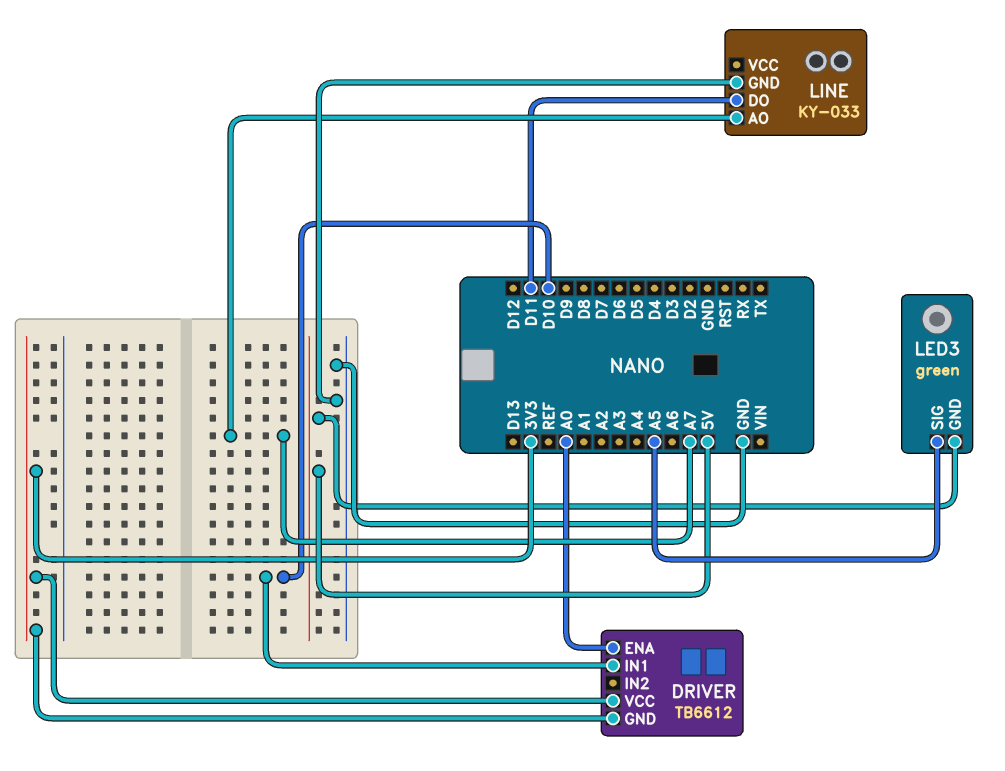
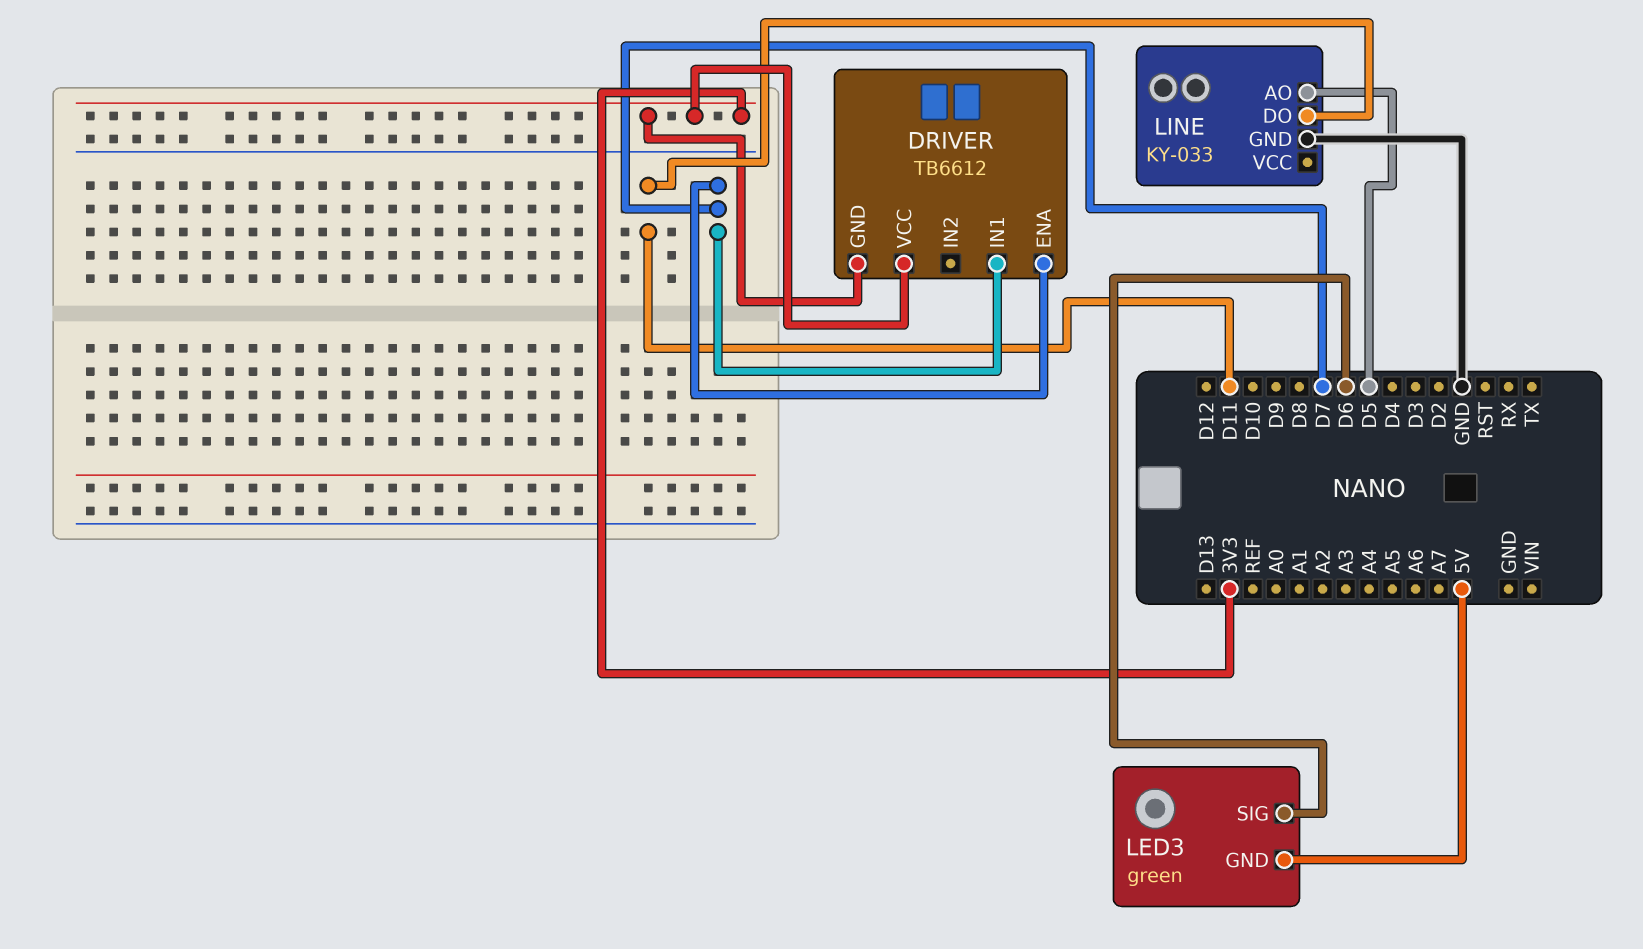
DRIVER pin ENA: A0 -> D7
DRIVER pin IN1: D10 -> D7
LED3 pin SIG: A5 -> D6
LINE pin AO: A7 -> D5

